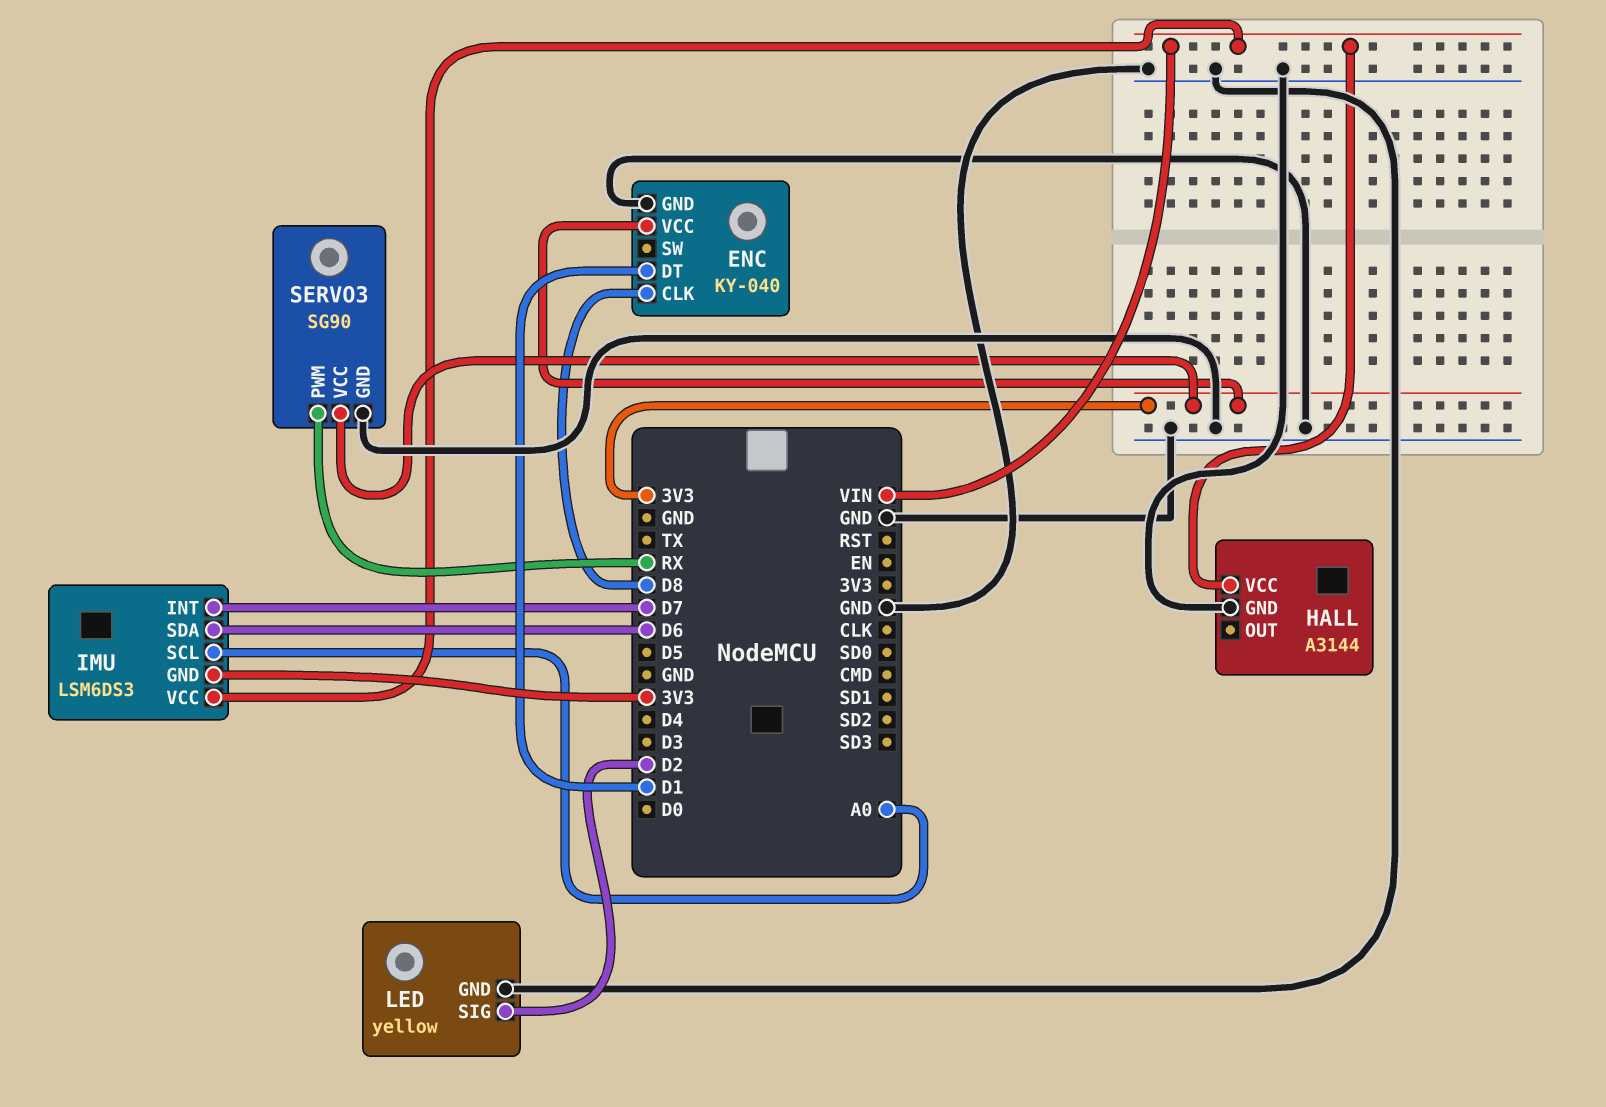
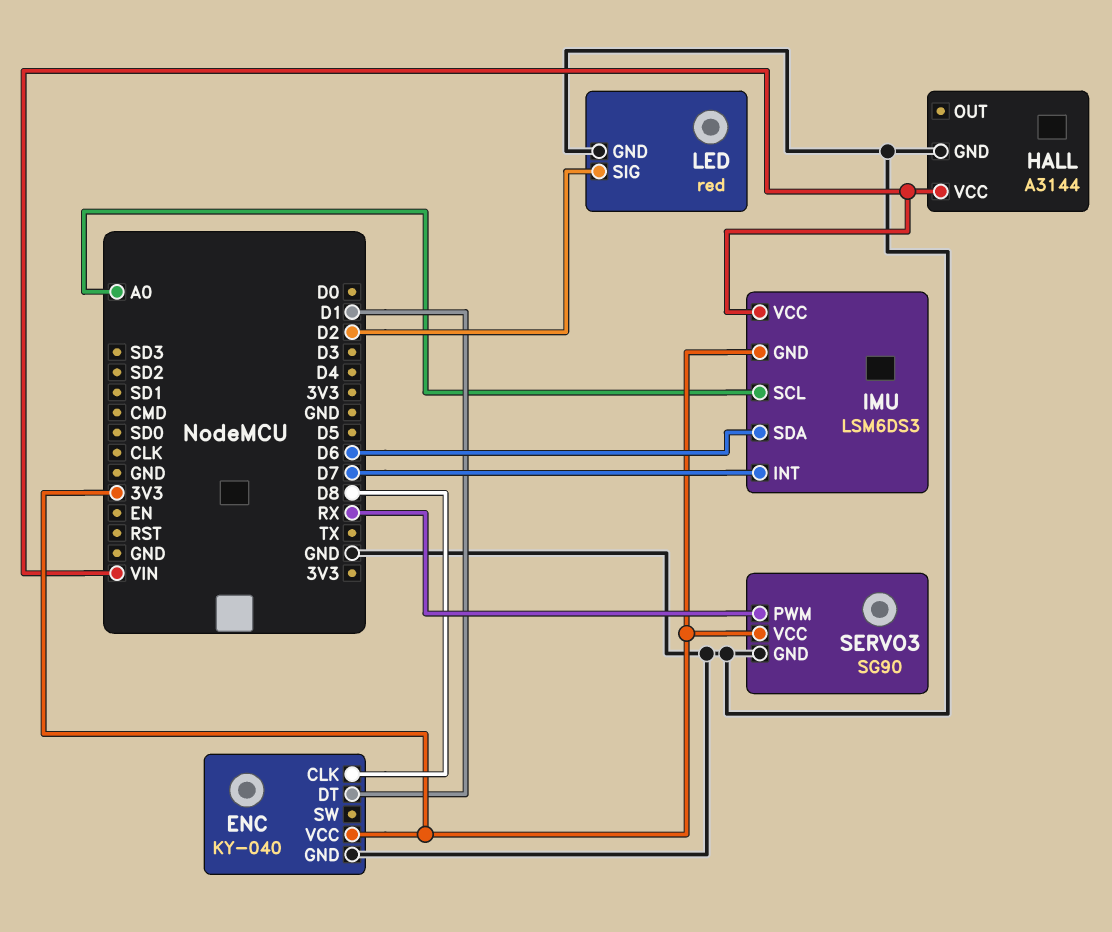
LED: yellow -> red

